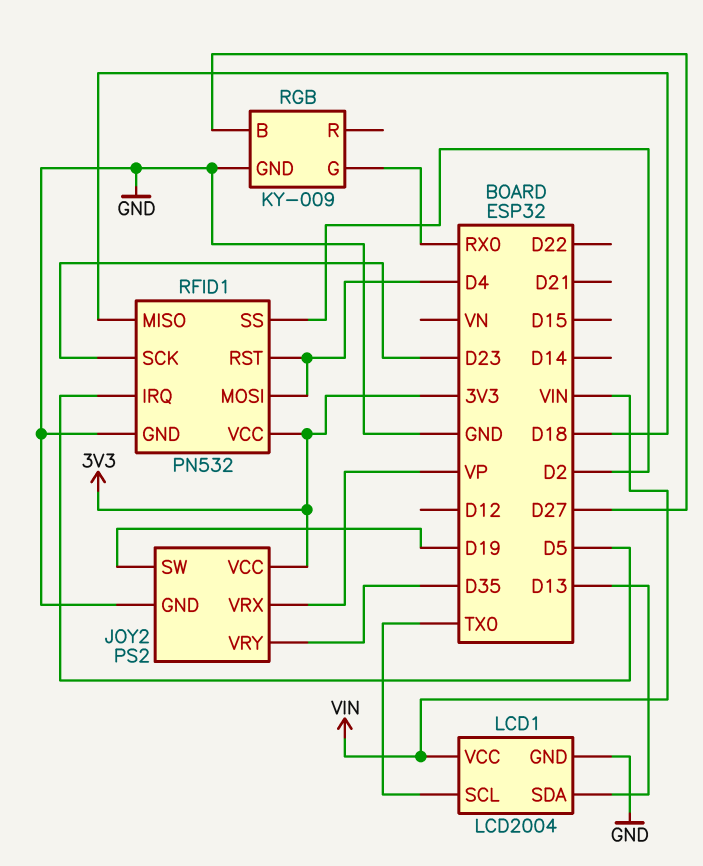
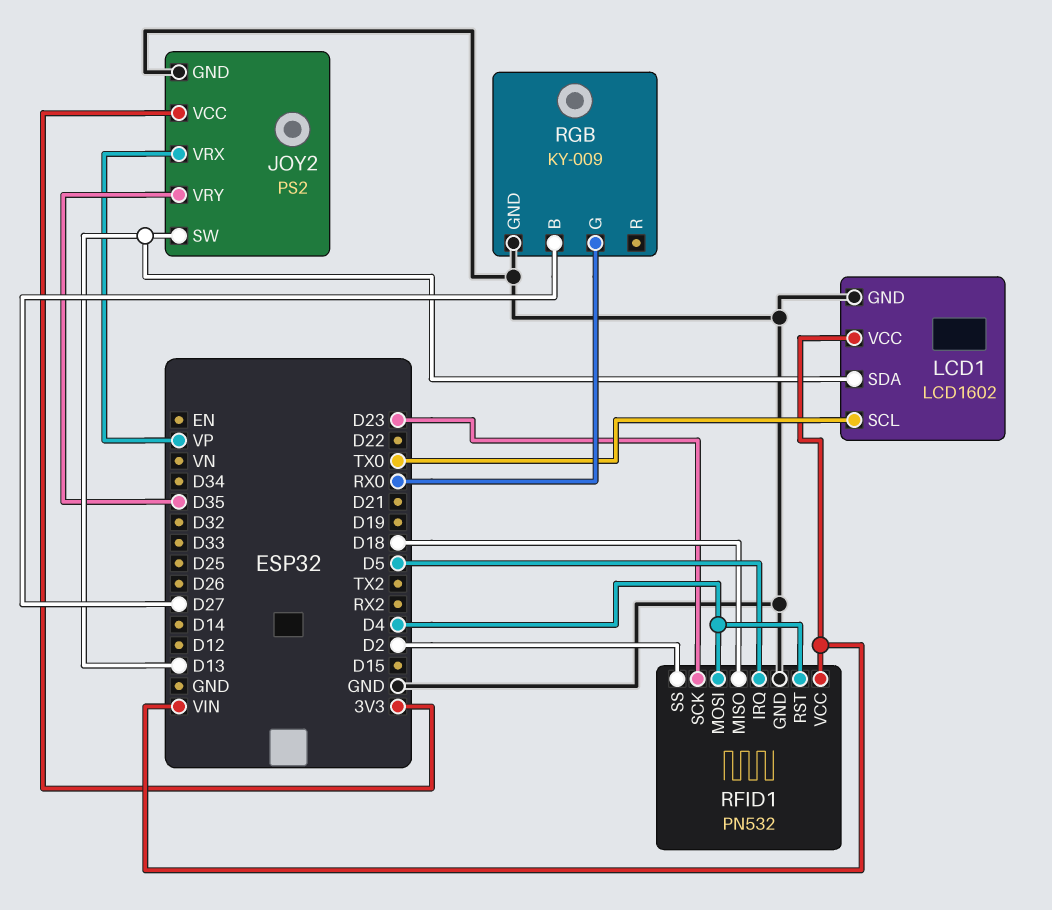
JOY2 pin SW: D19 -> D13
LCD1: LCD2004 -> LCD1602
RFID1 pin VCC: 3V3 -> VIN

